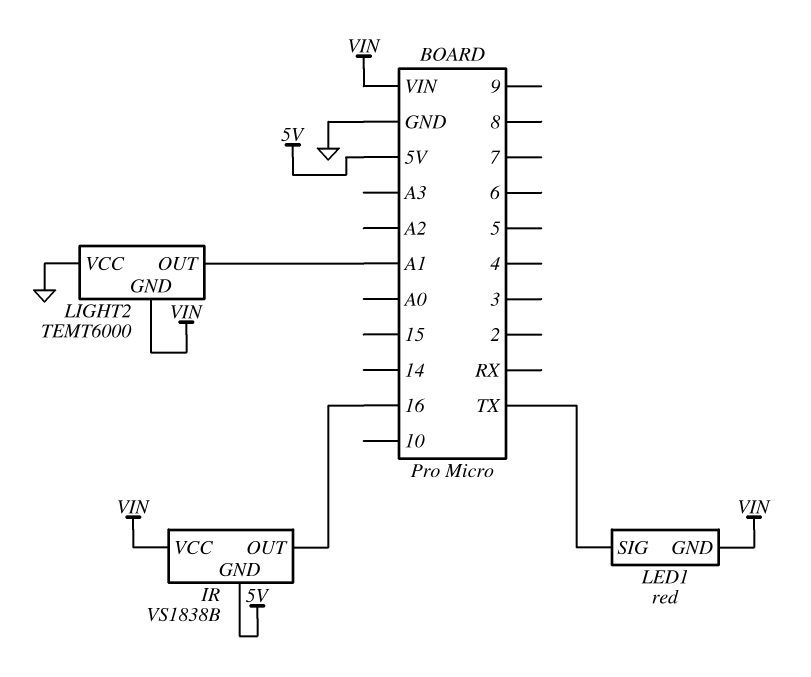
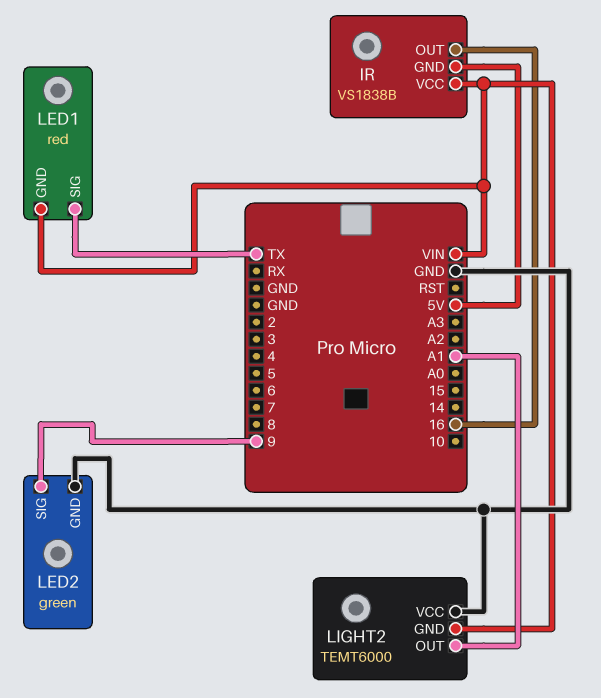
LED2: none -> green
LED2 pin GND: none -> GND
LED2 pin SIG: none -> 9

